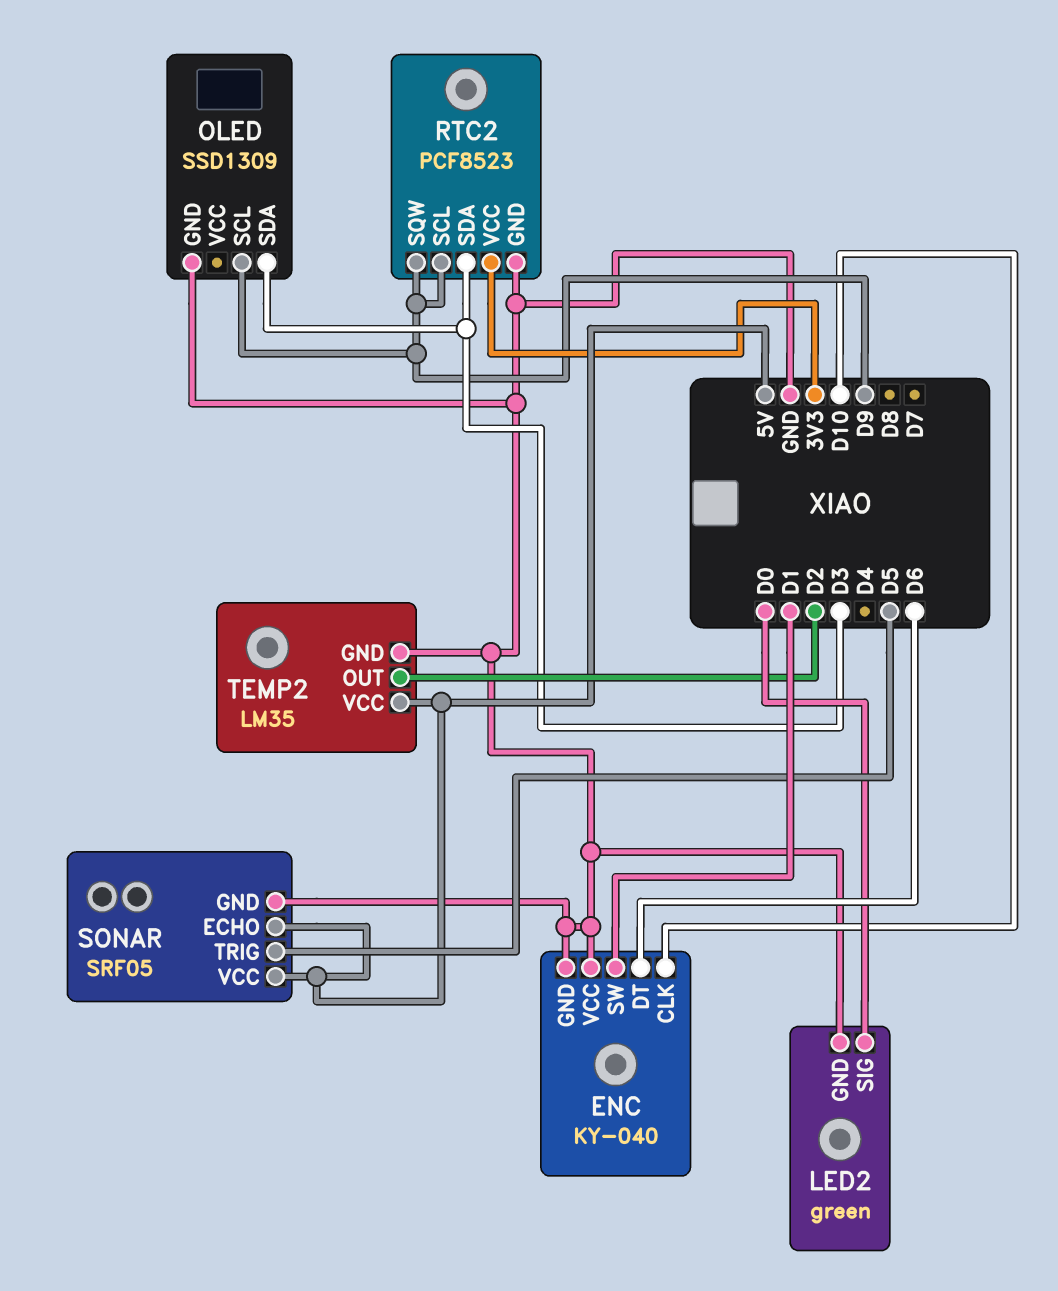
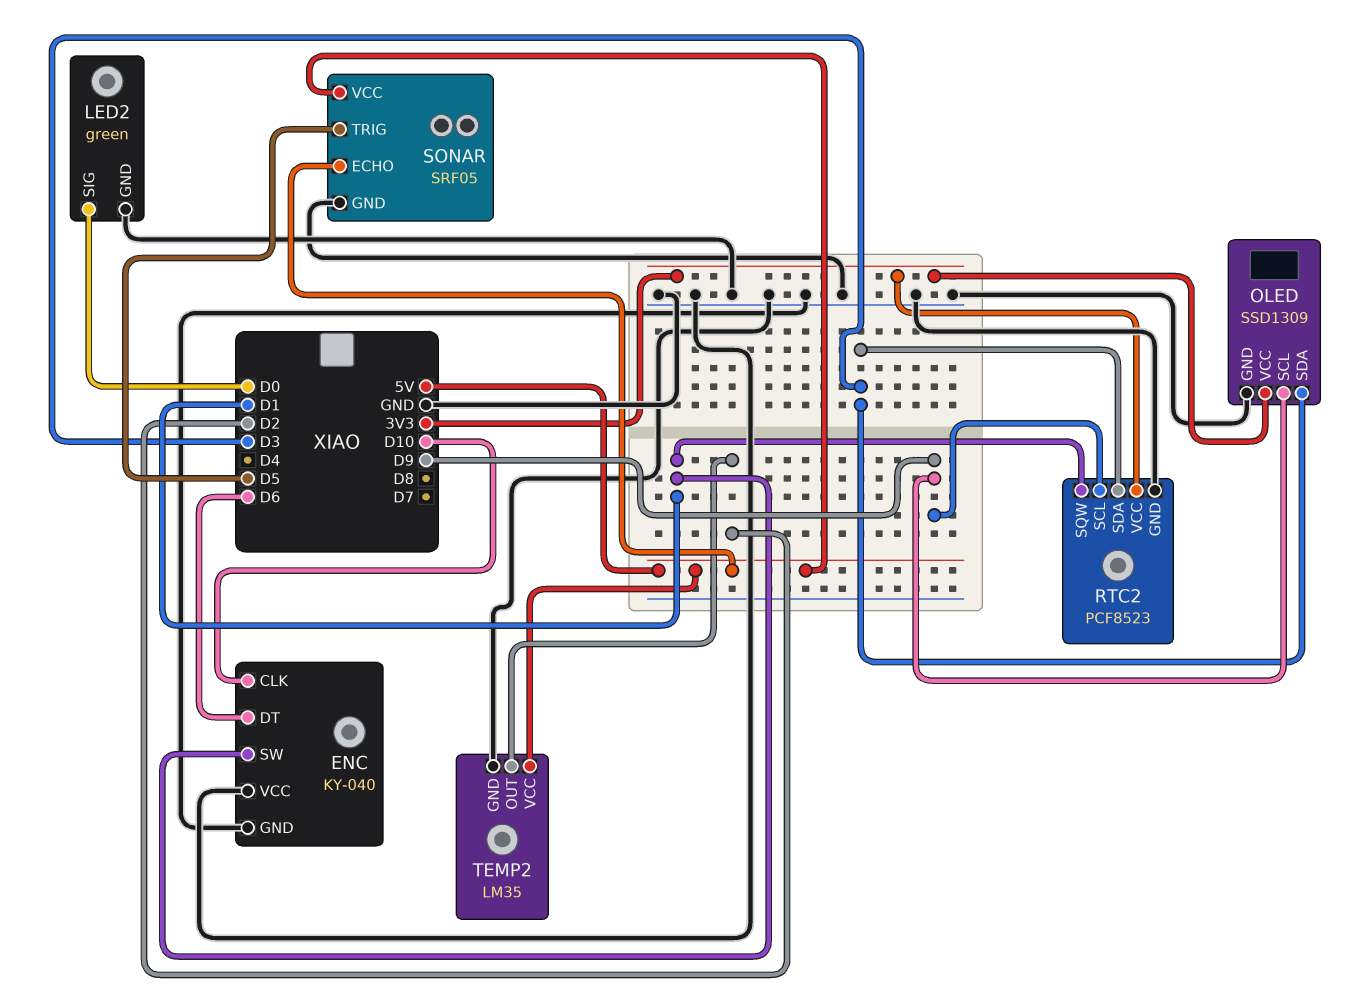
OLED pin VCC: none -> 3V3
RTC2 pin SQW: D9 -> D1

